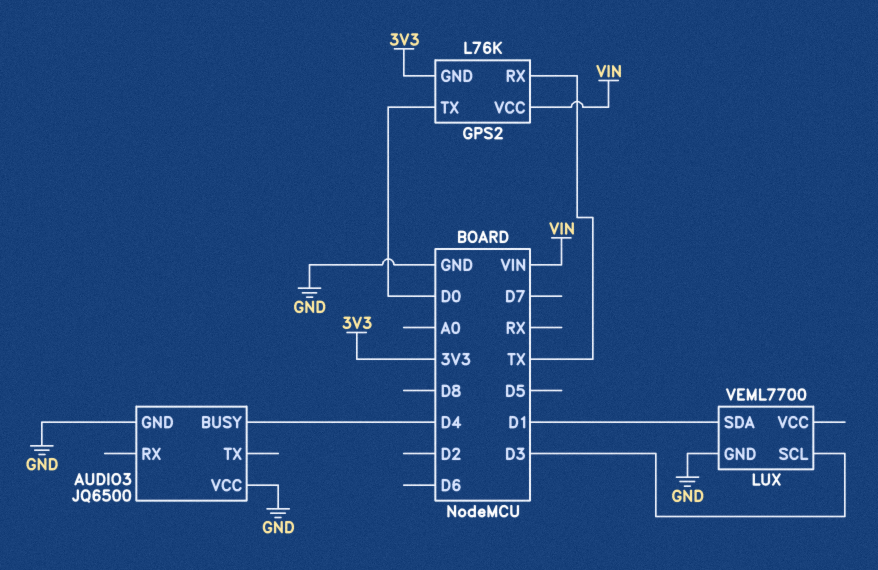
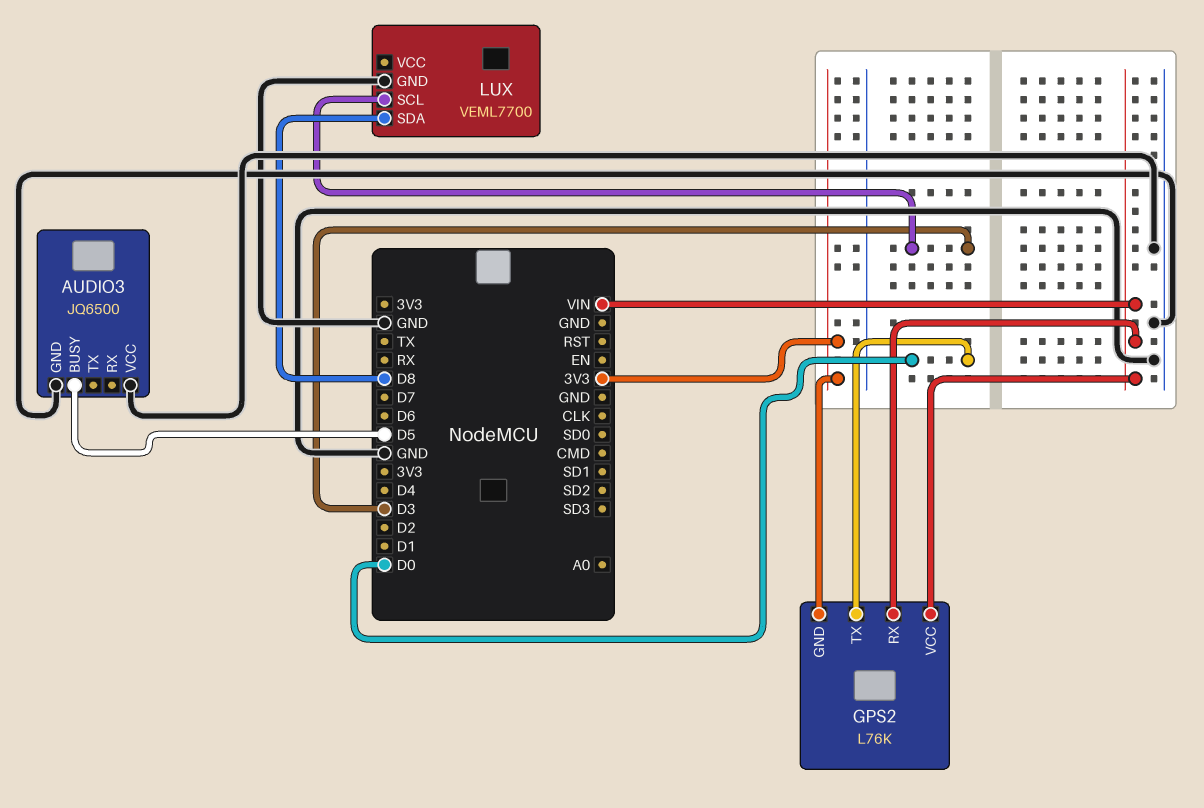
AUDIO3 pin BUSY: D4 -> D5
GPS2 pin RX: TX -> VIN
LUX pin SDA: D1 -> D8

